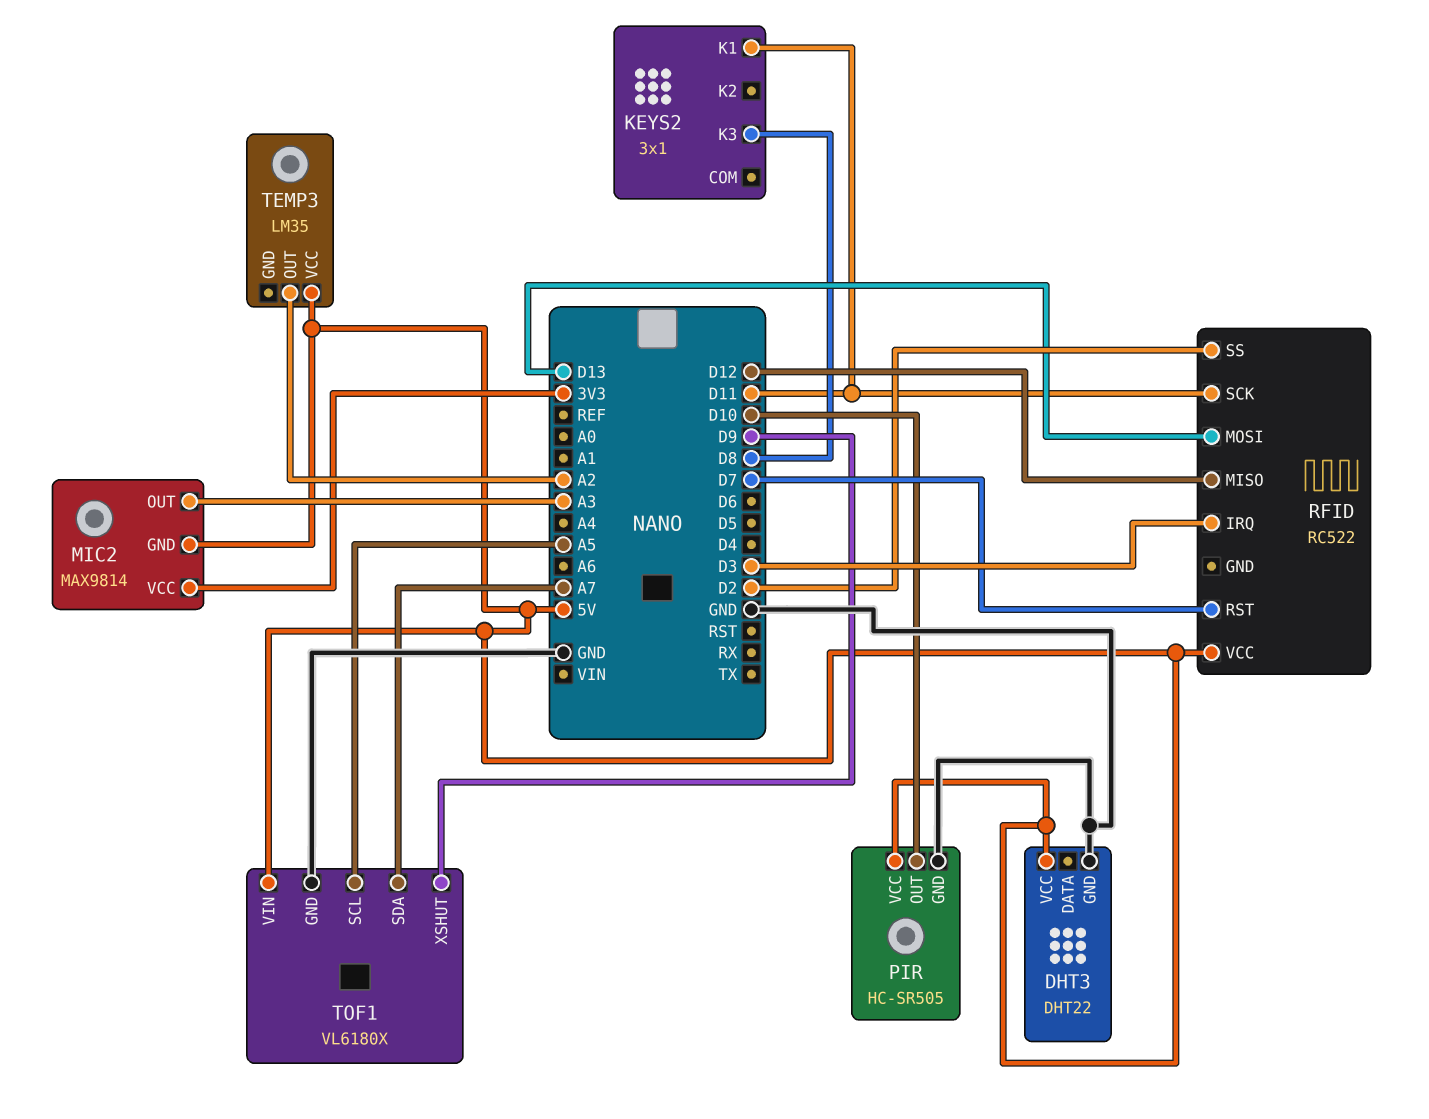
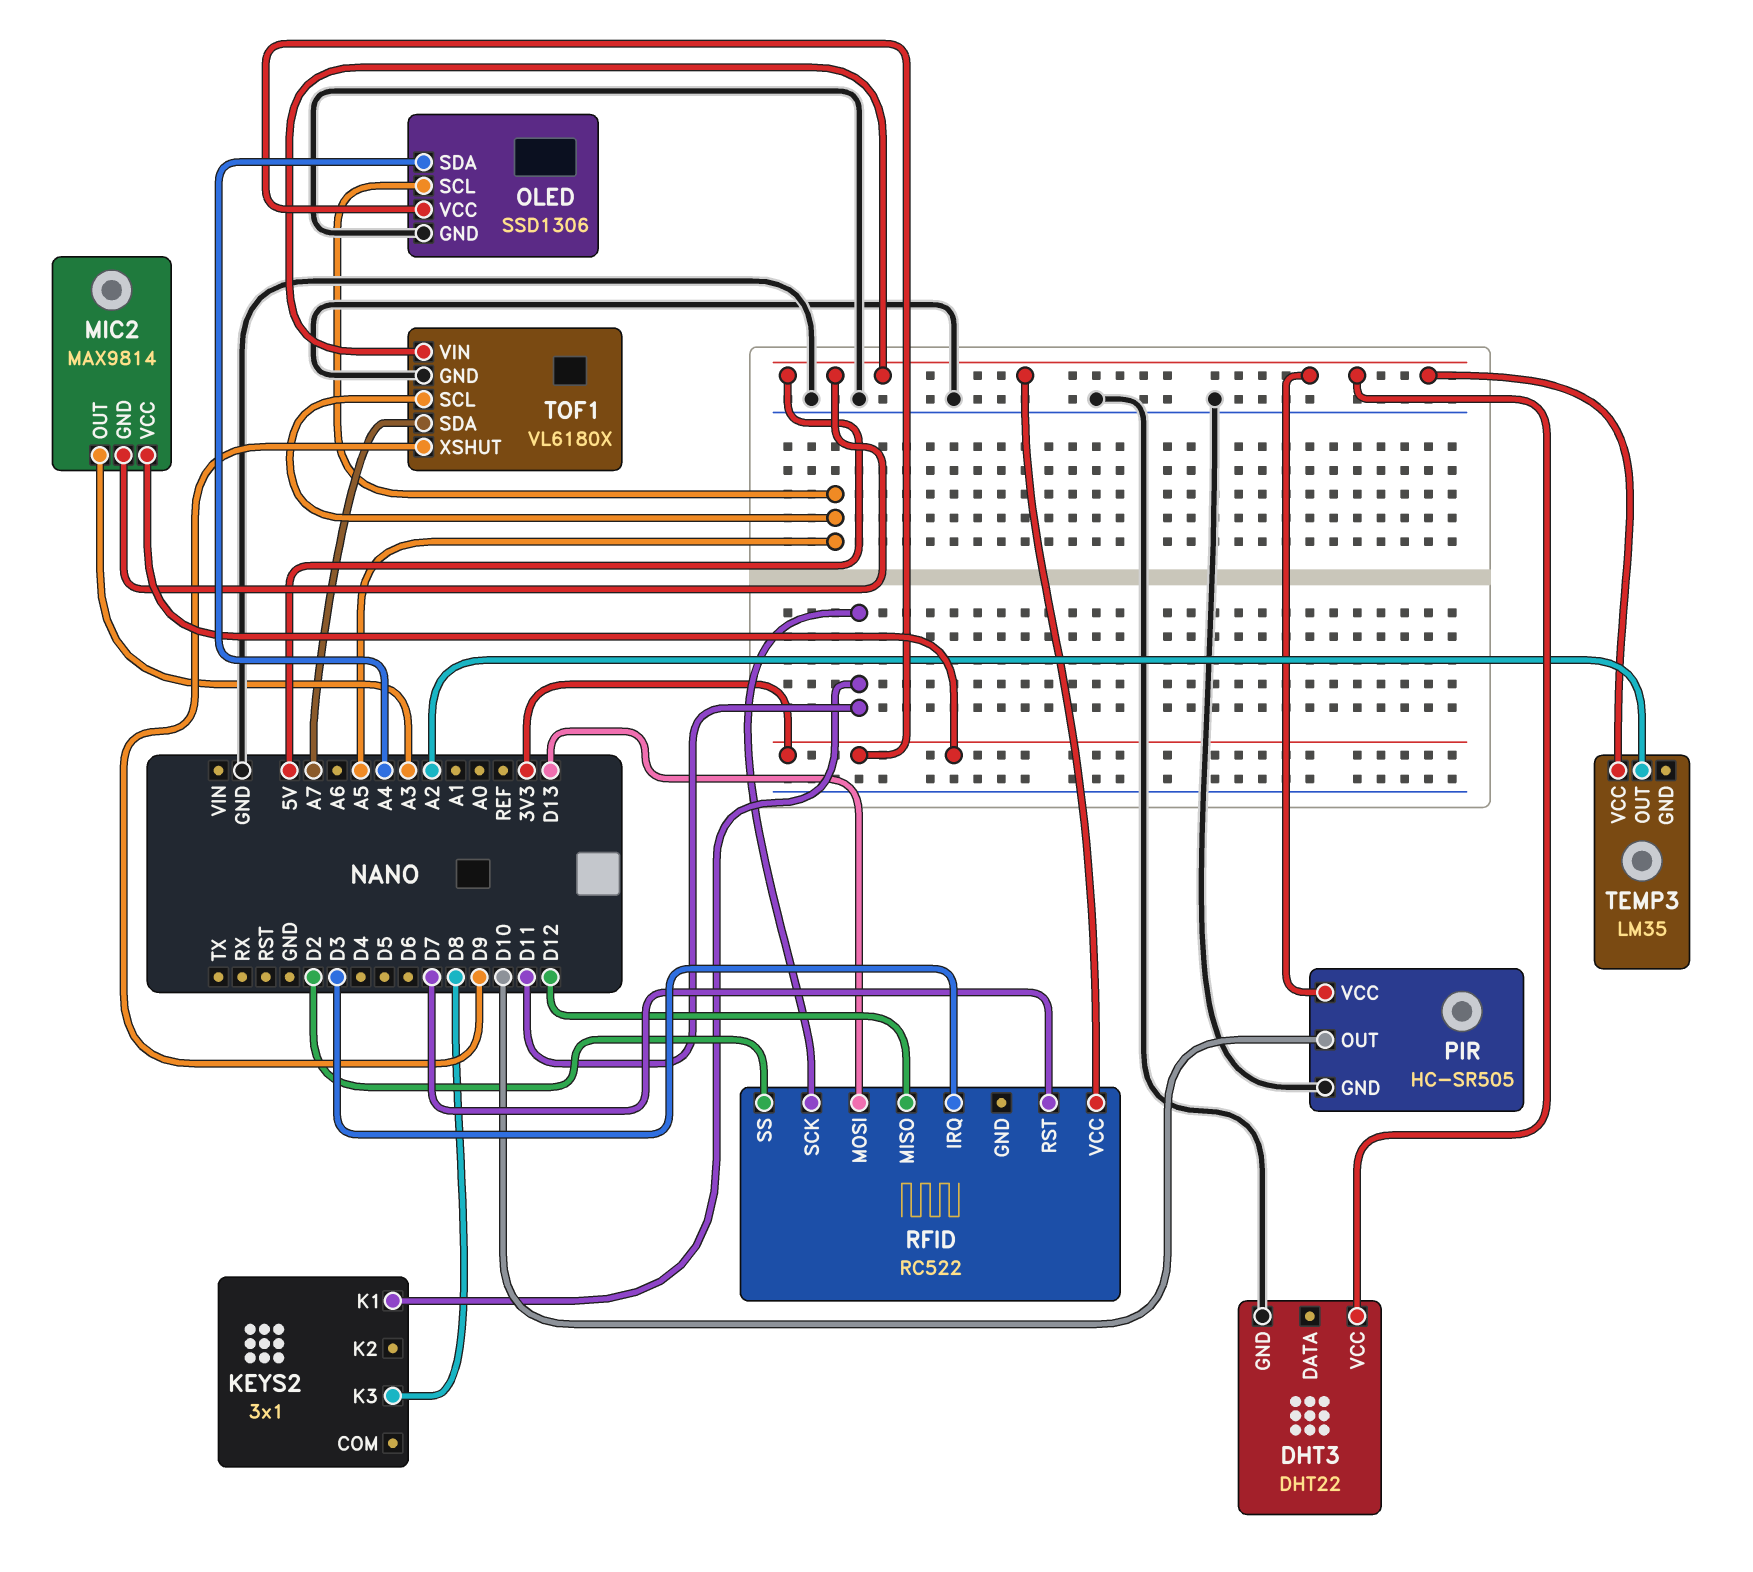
OLED: none -> SSD1306
OLED pin GND: none -> GND
OLED pin SCL: none -> A5
OLED pin SDA: none -> A4
OLED pin VCC: none -> 3V3

